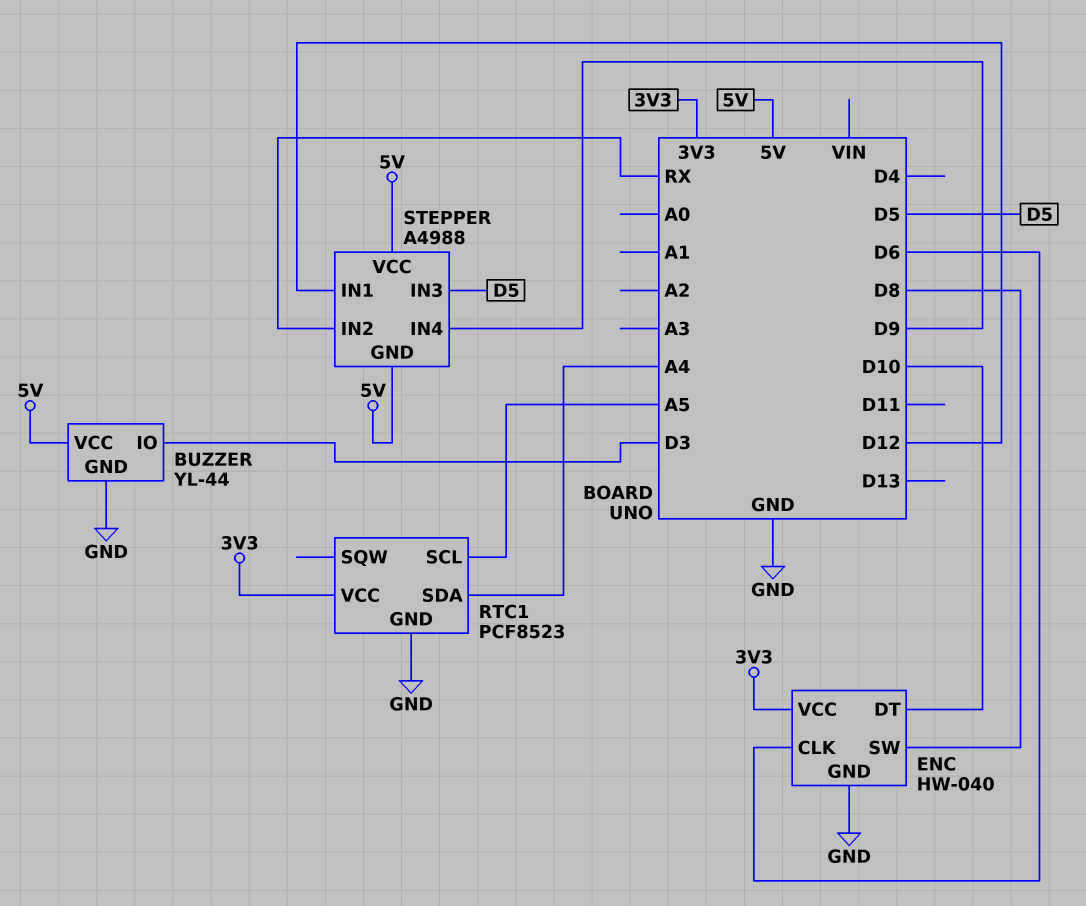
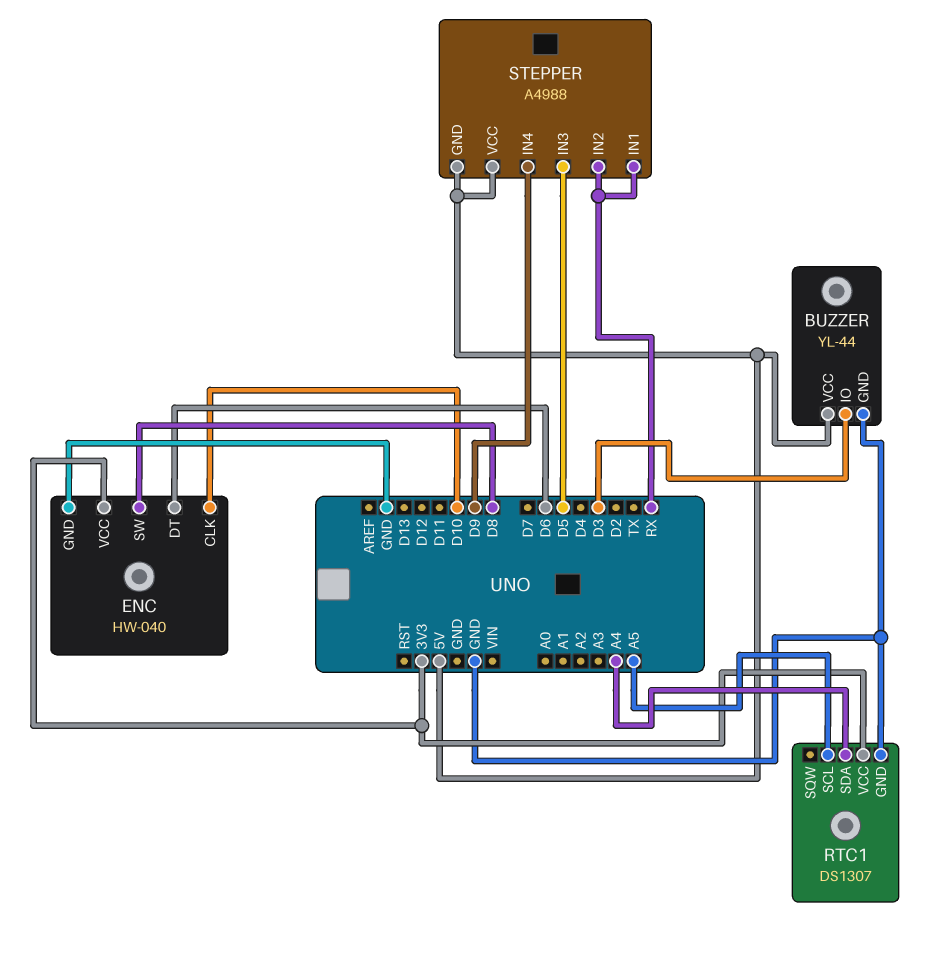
ENC pin CLK: D6 -> D10
ENC pin DT: D10 -> D6
RTC1: PCF8523 -> DS1307
STEPPER pin IN1: D12 -> RX

